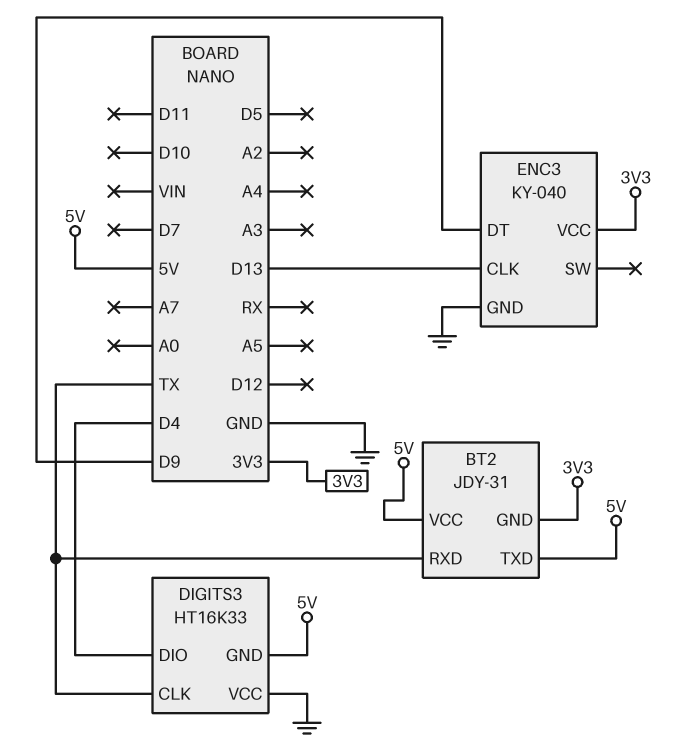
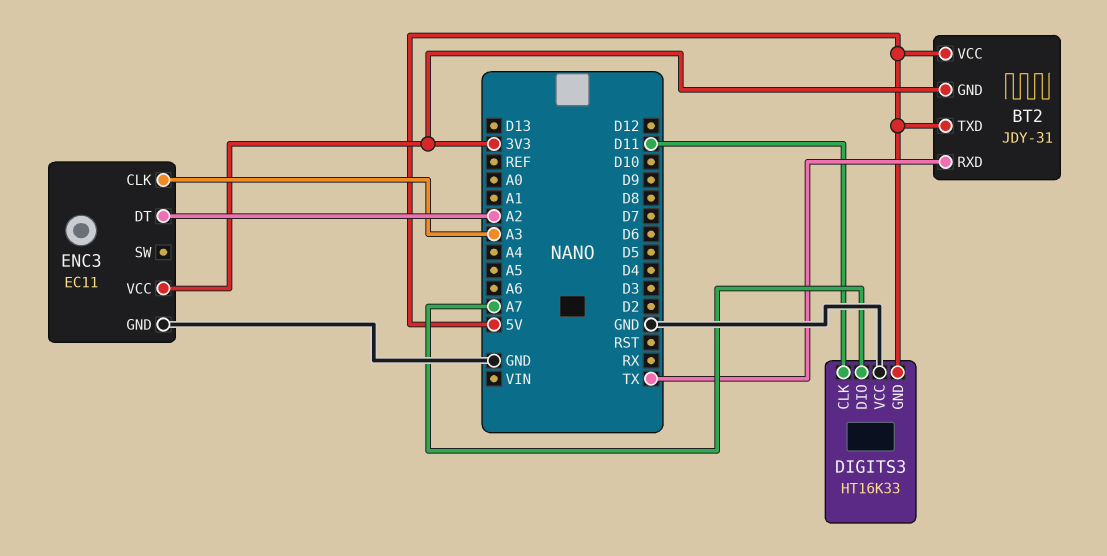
DIGITS3 pin CLK: TX -> D11
DIGITS3 pin DIO: D4 -> A7
ENC3: KY-040 -> EC11
ENC3 pin CLK: D13 -> A3
ENC3 pin DT: D9 -> A2

